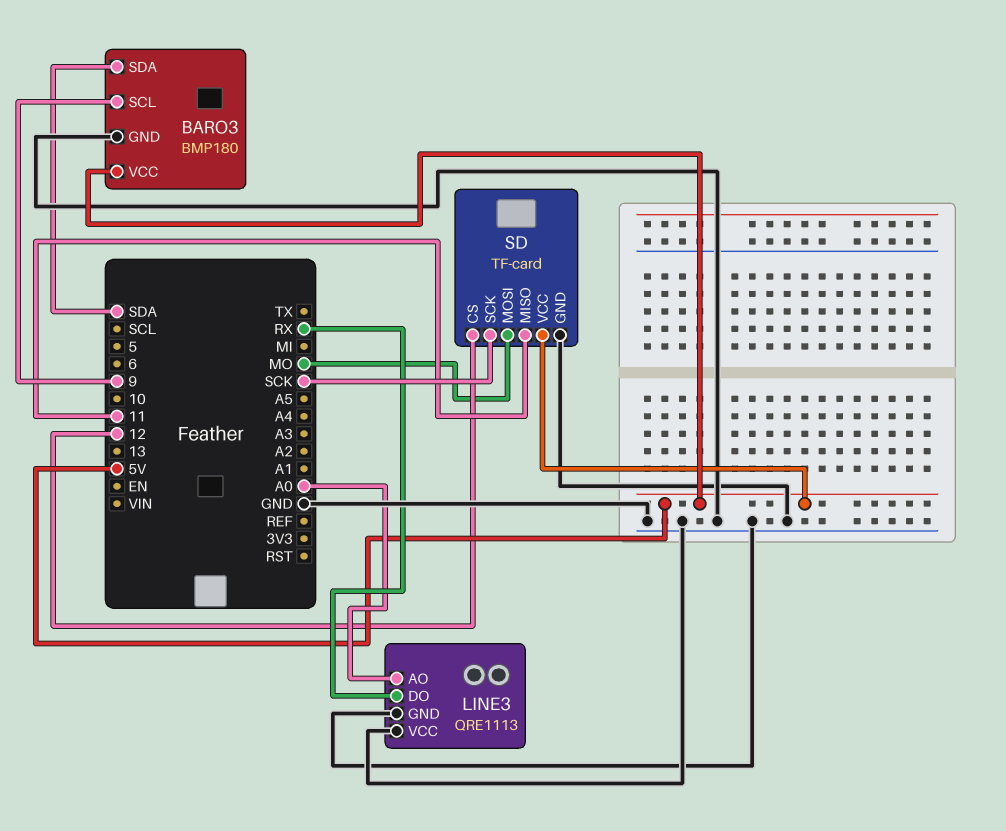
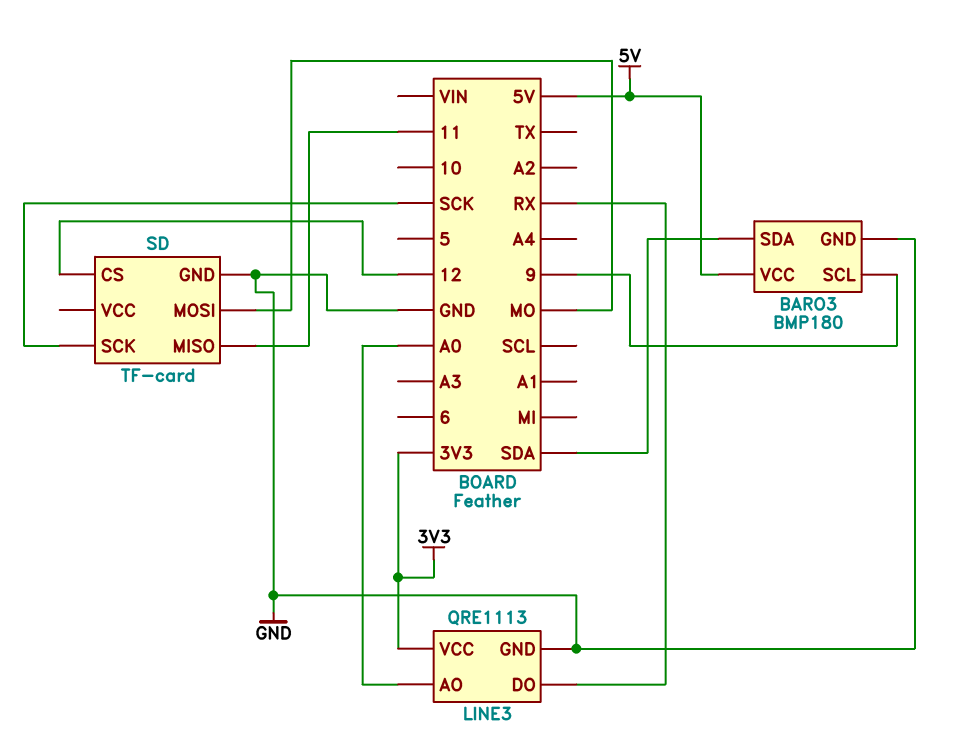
LINE3 pin VCC: GND -> 3V3
SD pin VCC: 5V -> none

